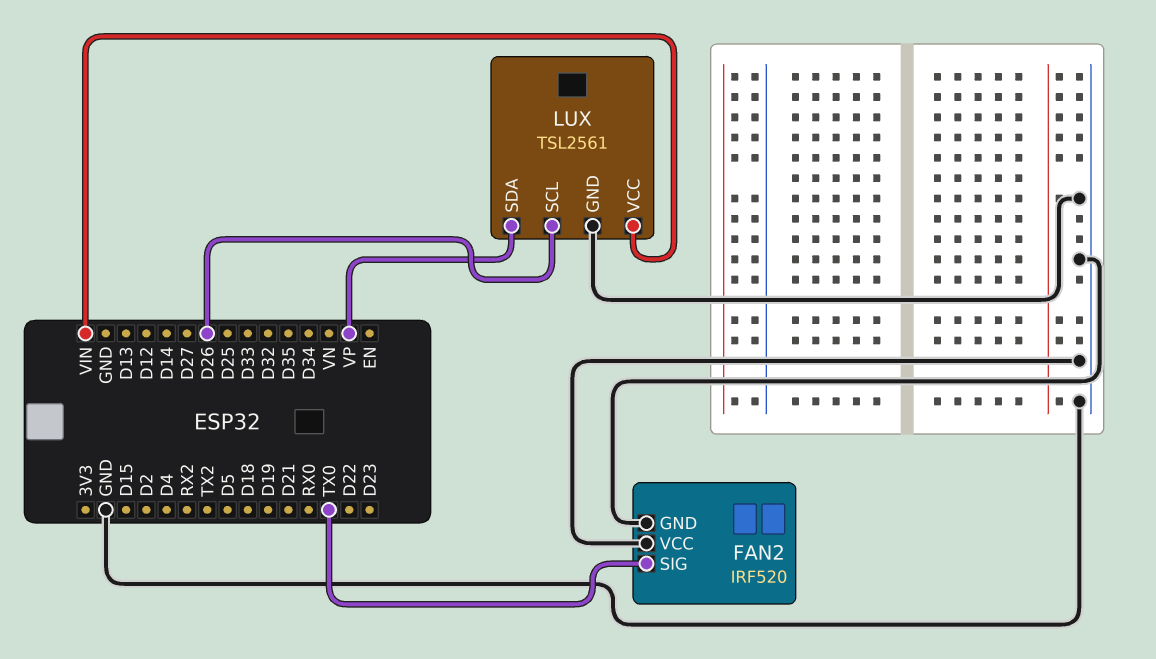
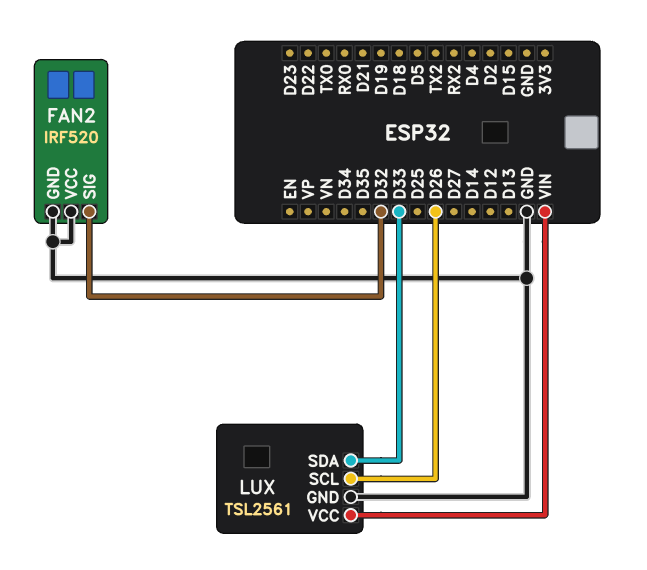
FAN2 pin SIG: TX0 -> D32
LUX pin SDA: VP -> D33

